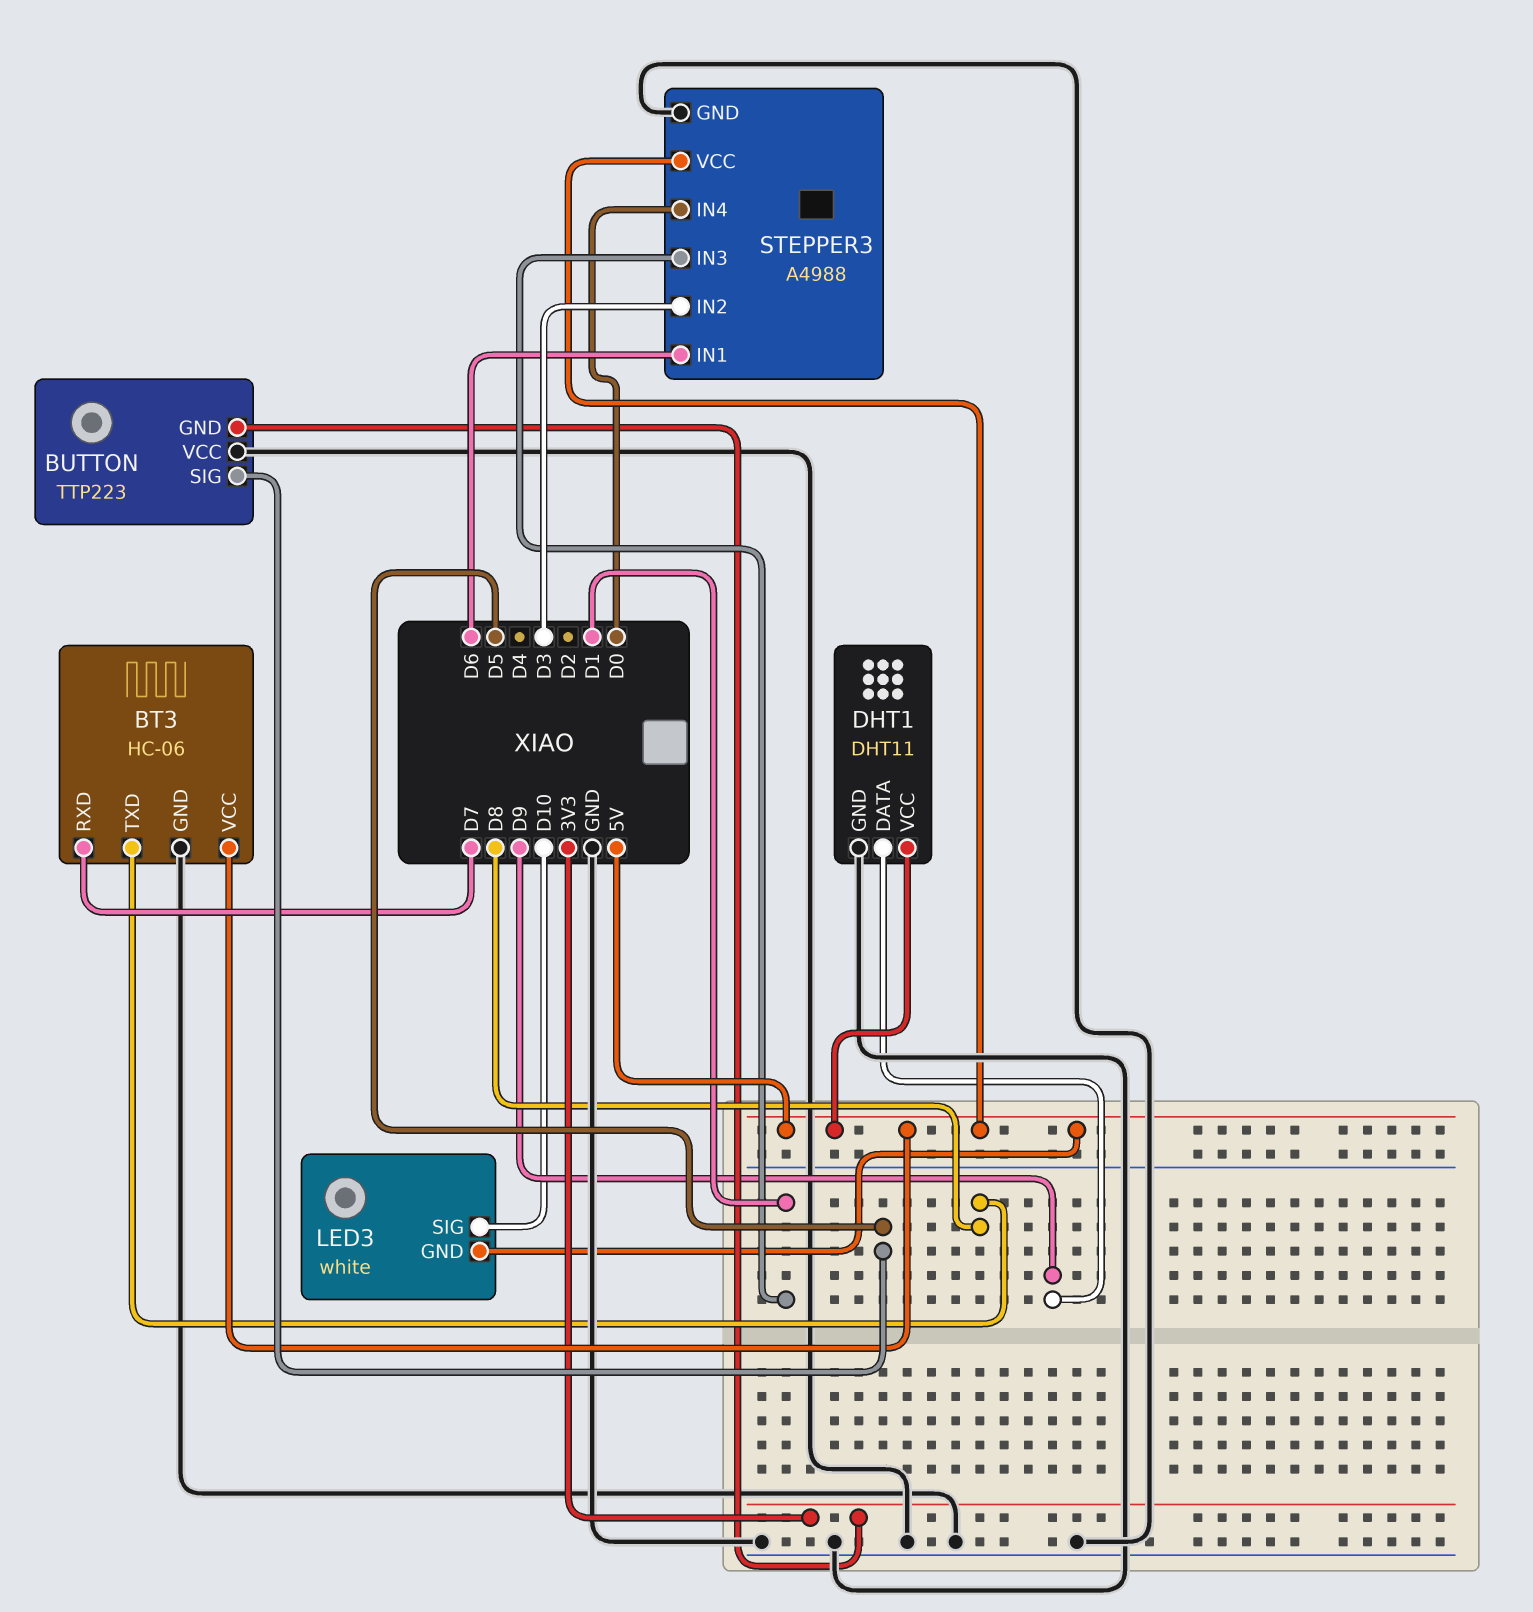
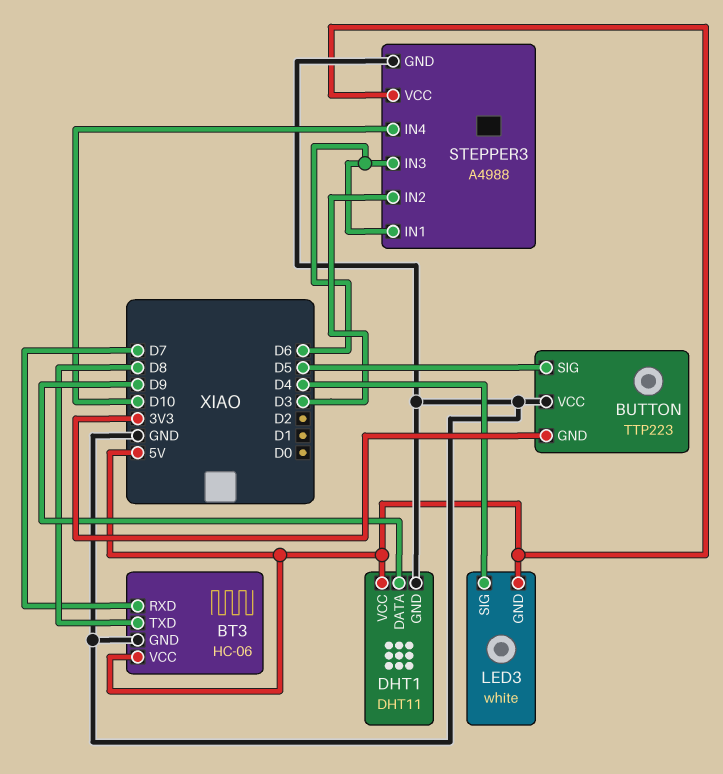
LED3 pin SIG: D10 -> D4
STEPPER3 pin IN3: D1 -> D6
STEPPER3 pin IN4: D0 -> D10

